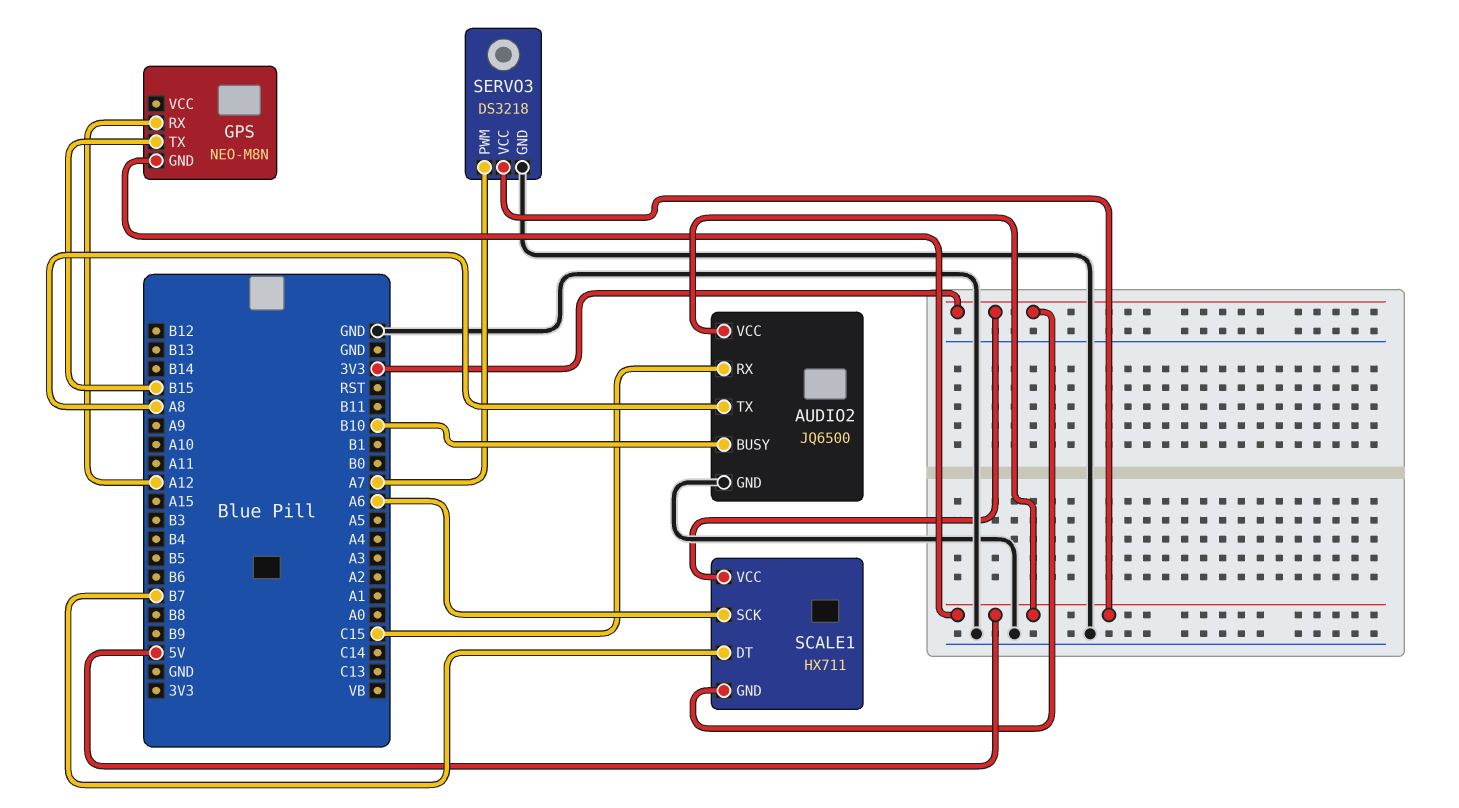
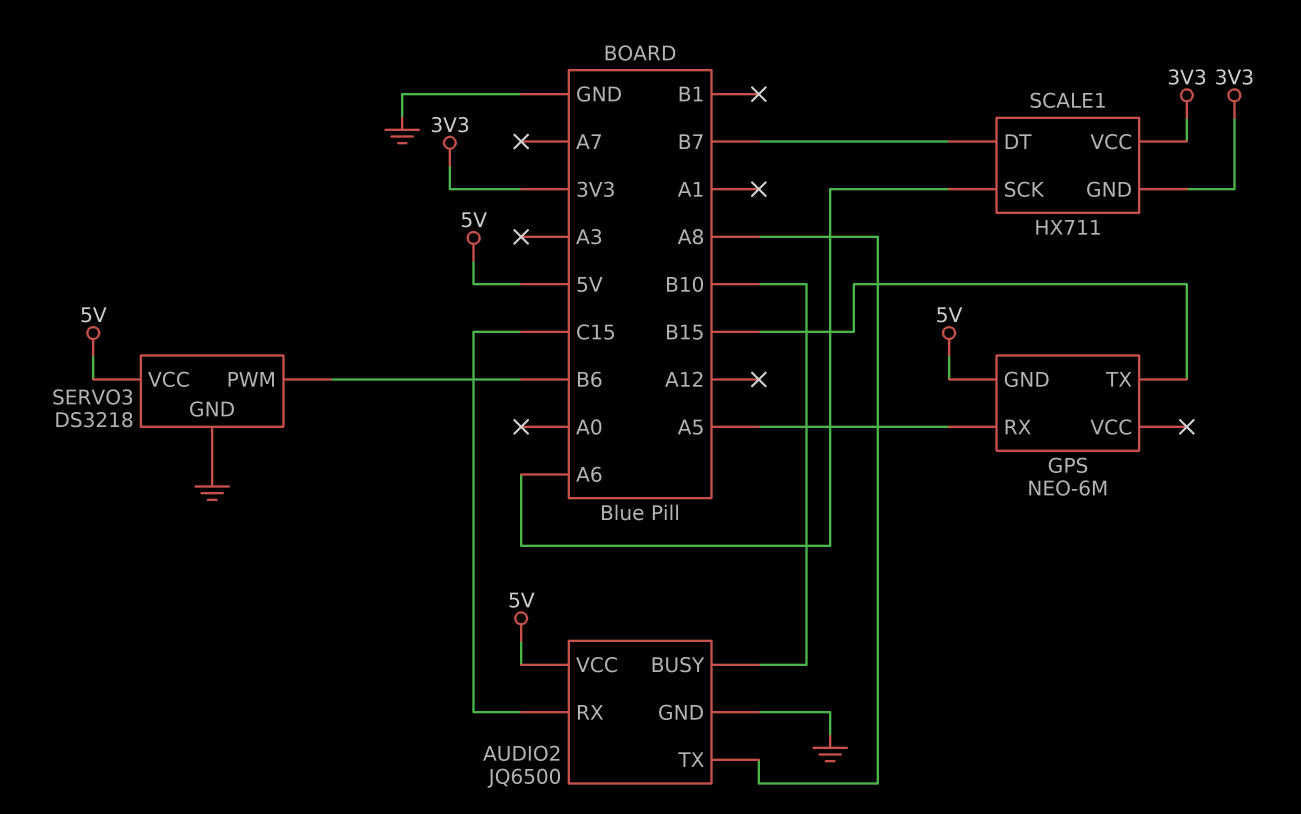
GPS: NEO-M8N -> NEO-6M
GPS pin RX: A12 -> A5
SERVO3 pin PWM: A7 -> B6

